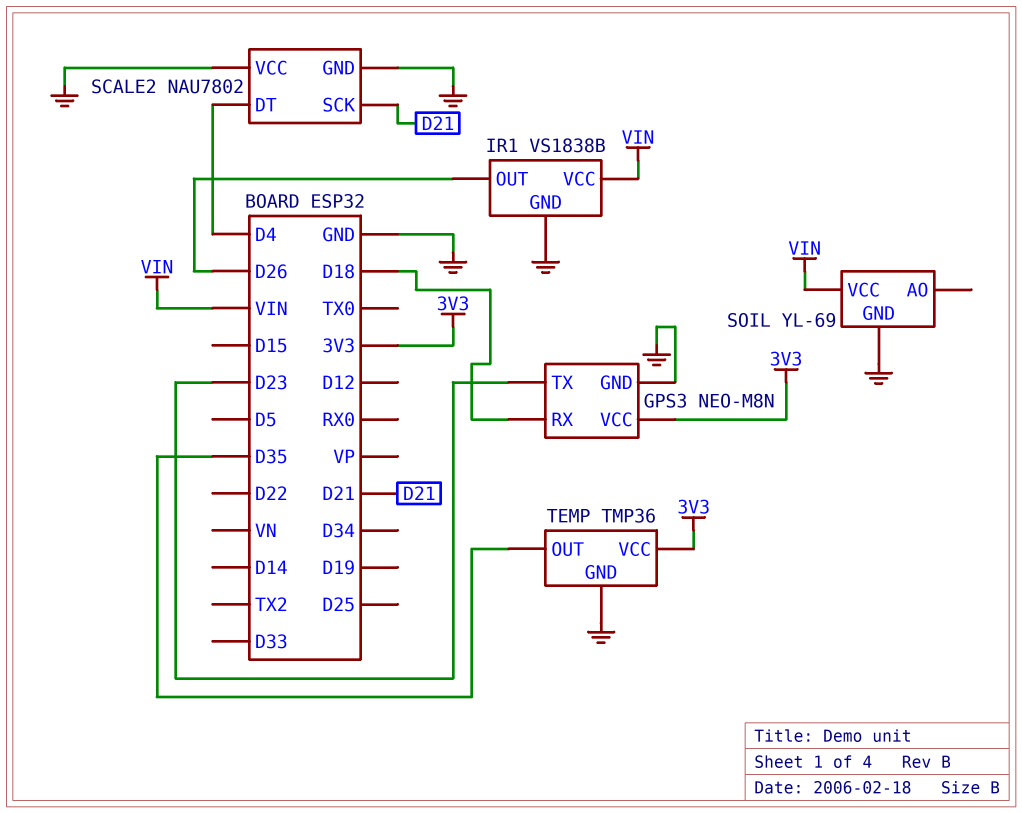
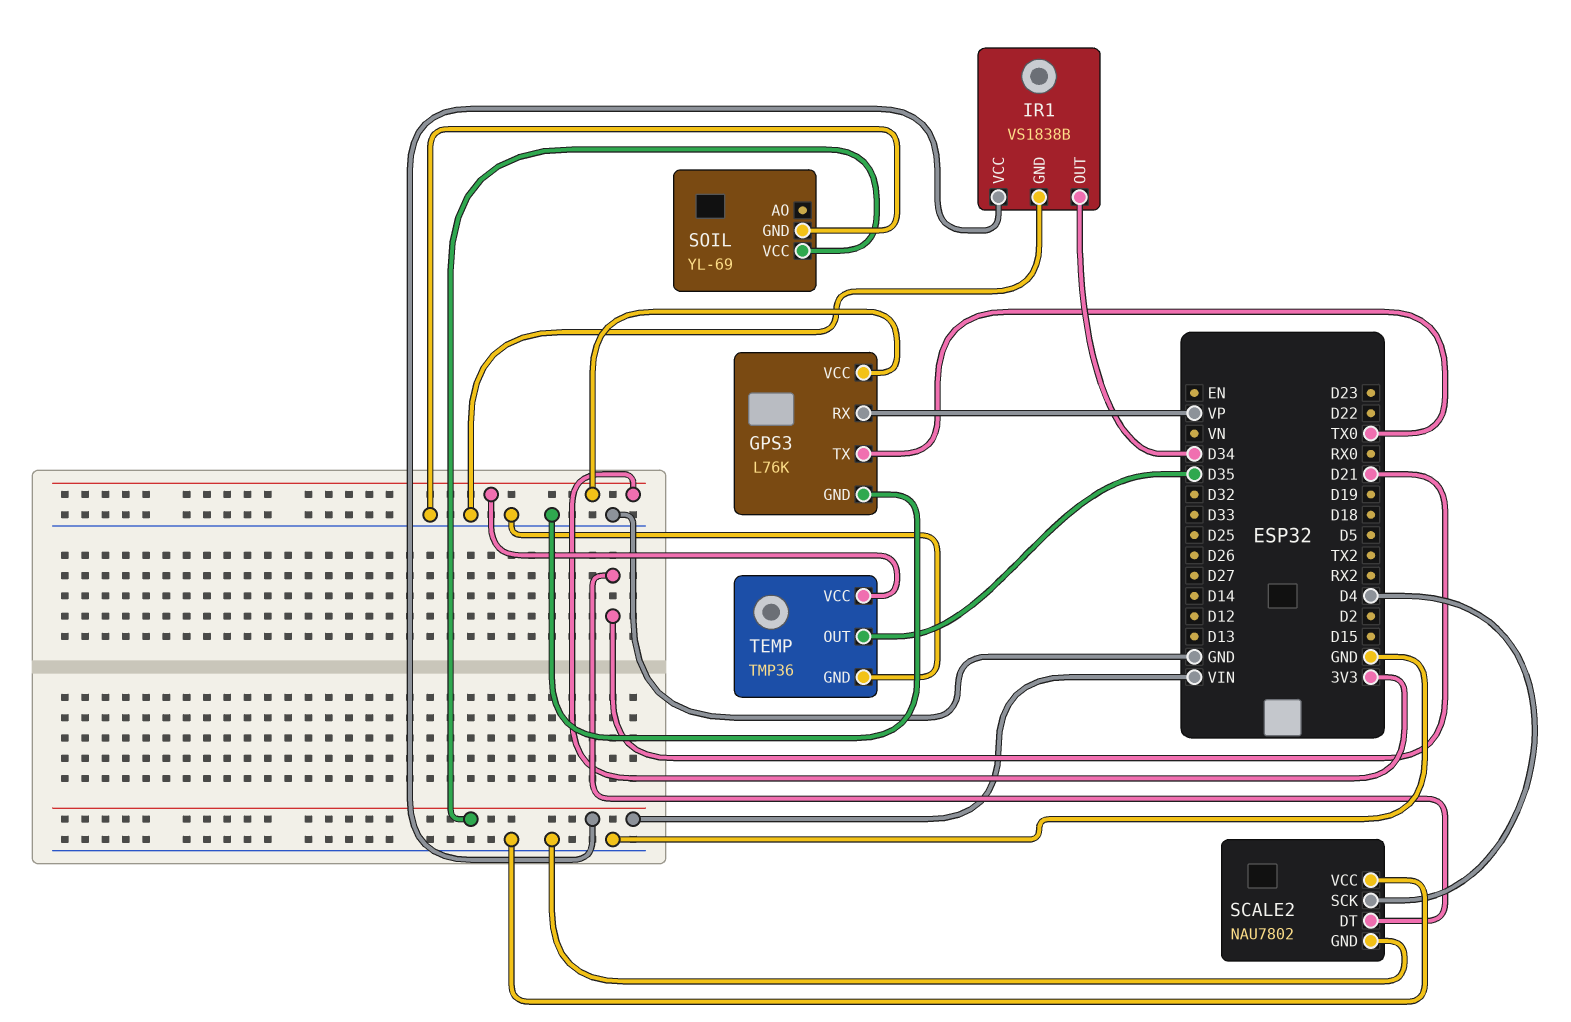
GPS3: NEO-M8N -> L76K
GPS3 pin RX: D18 -> VP
GPS3 pin TX: D23 -> TX0
IR1 pin OUT: D26 -> D34
SCALE2 pin DT: D4 -> D21
SCALE2 pin SCK: D21 -> D4

